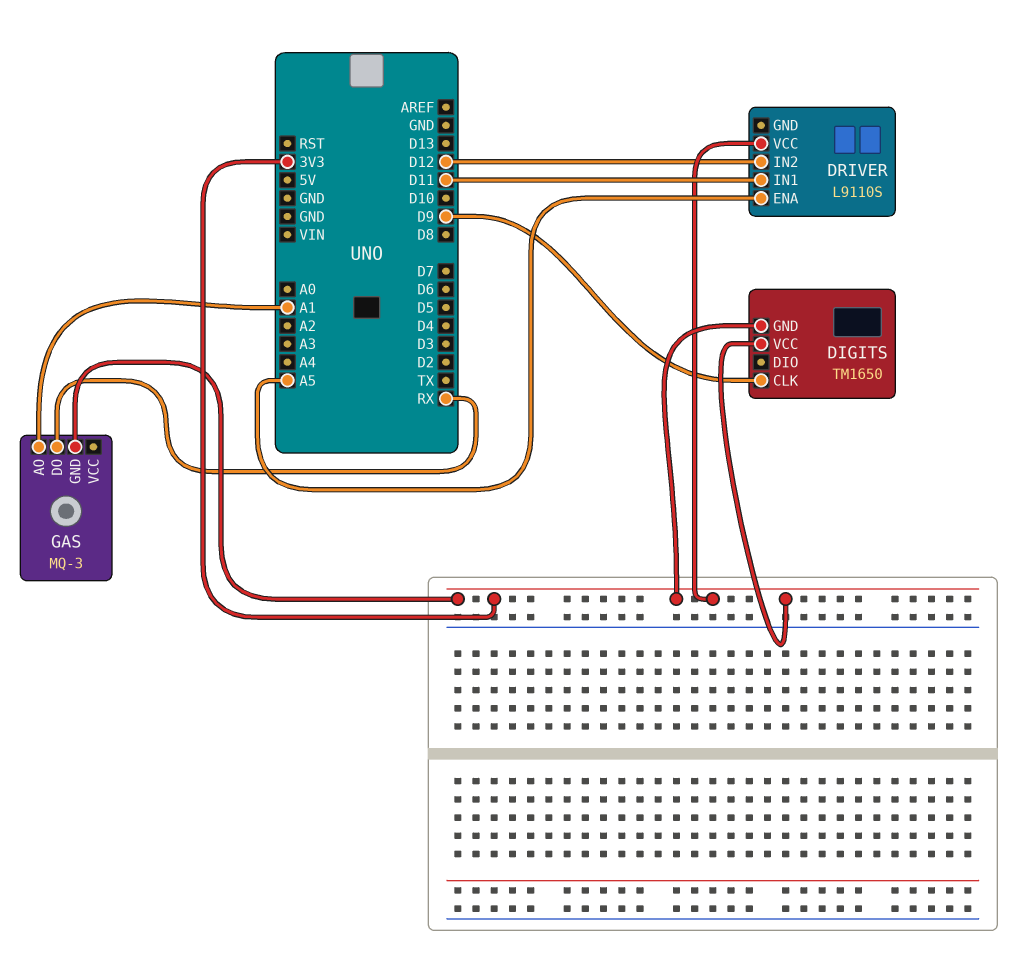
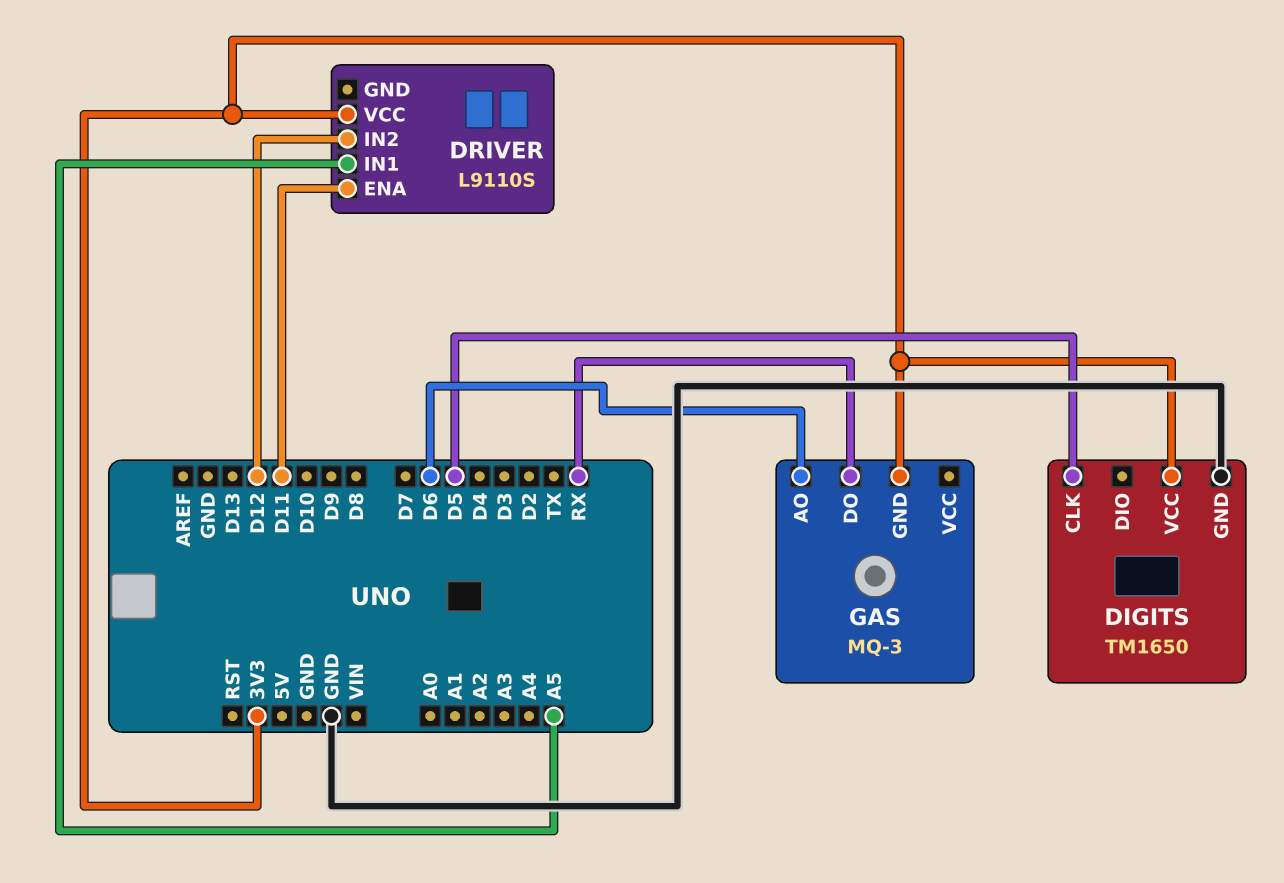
DIGITS pin CLK: D9 -> D5
DIGITS pin GND: 3V3 -> GND
DRIVER pin ENA: A5 -> D11
DRIVER pin IN1: D11 -> A5
GAS pin AO: A1 -> D6

